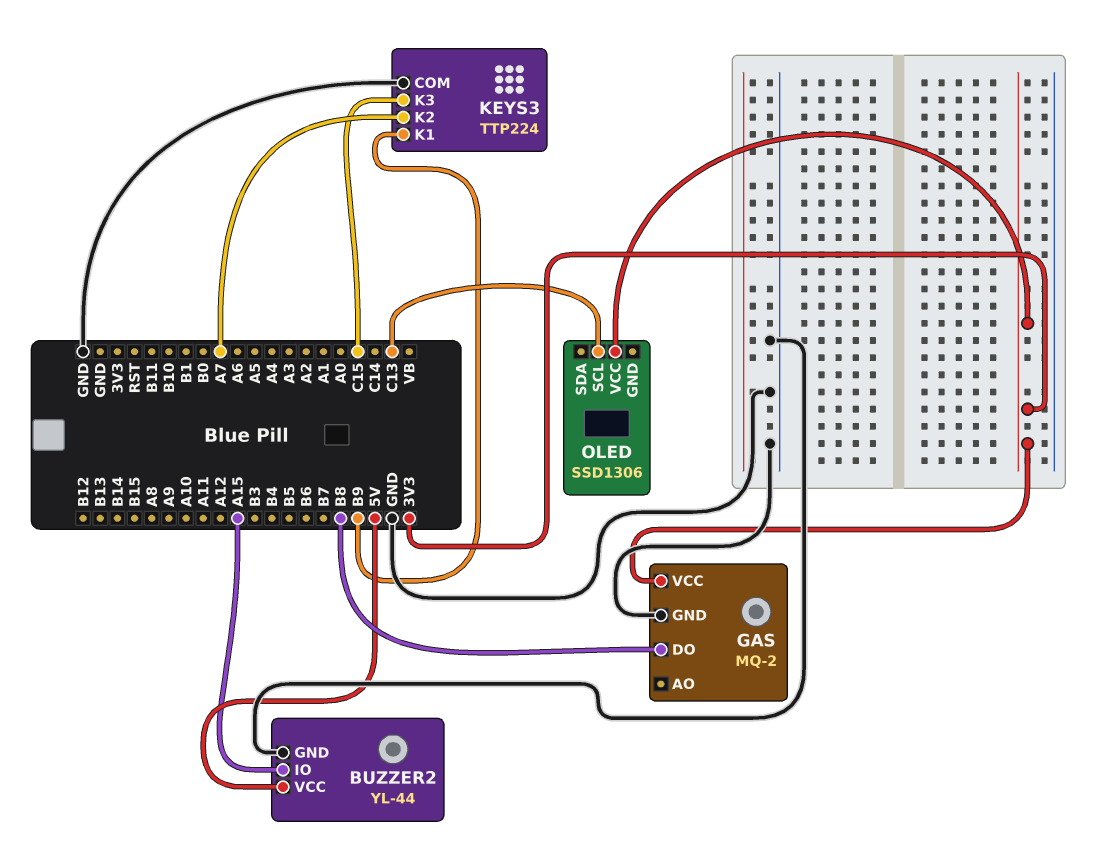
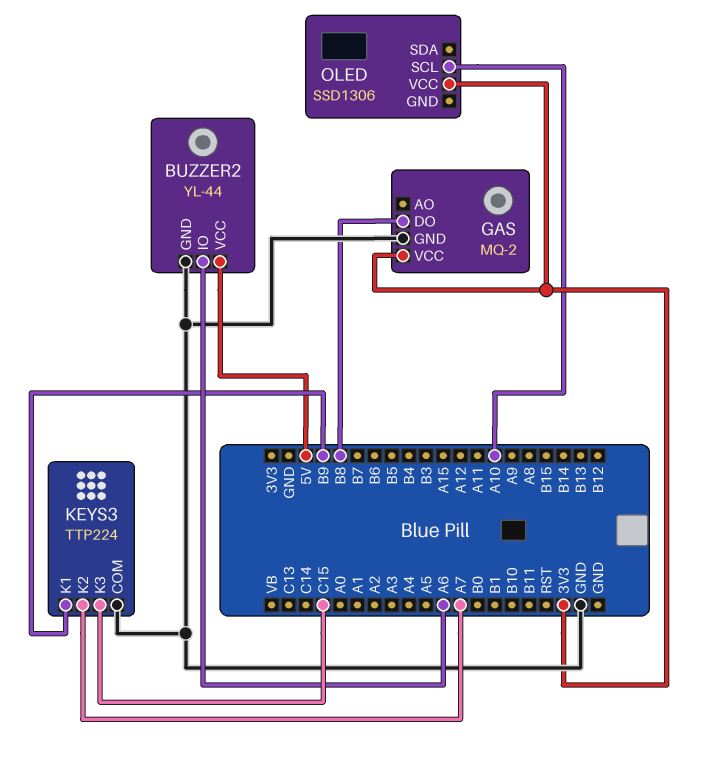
BUZZER2 pin IO: A15 -> A6
OLED pin SCL: C13 -> A10

